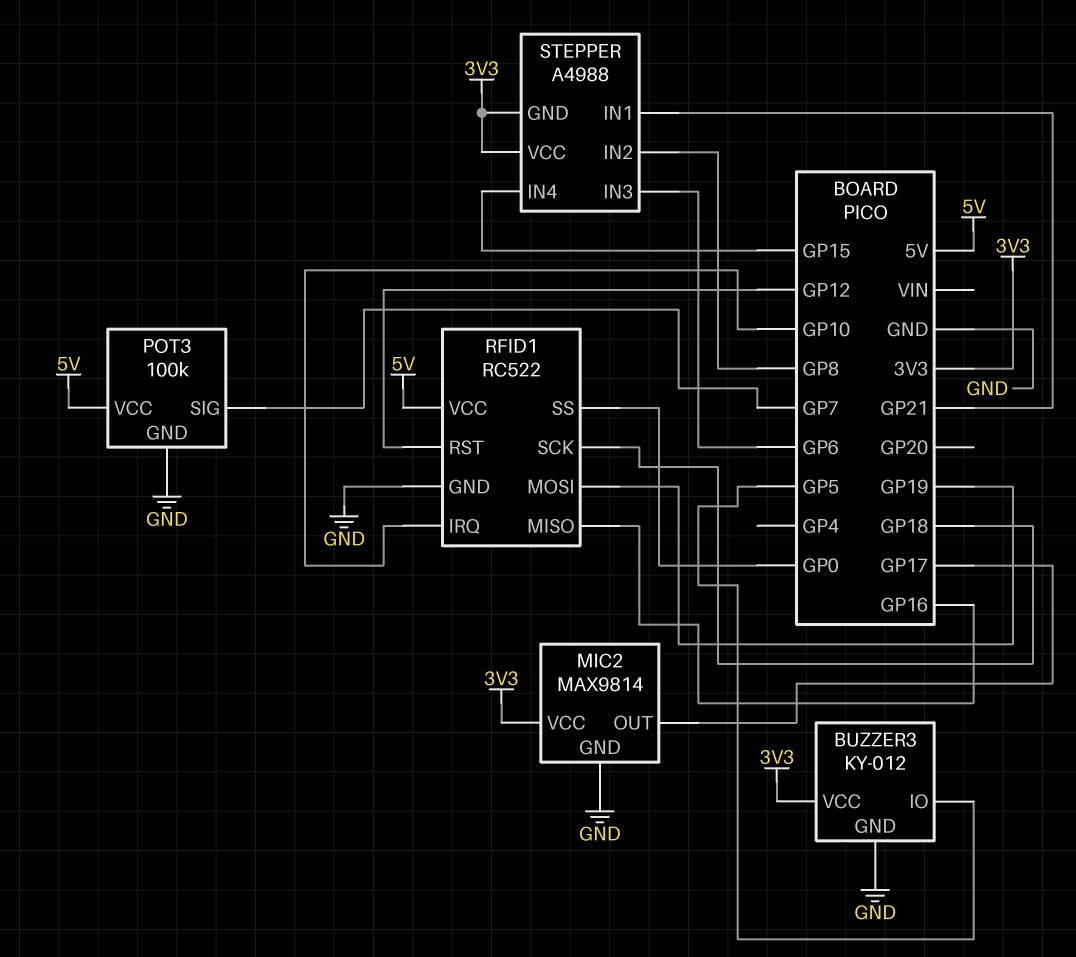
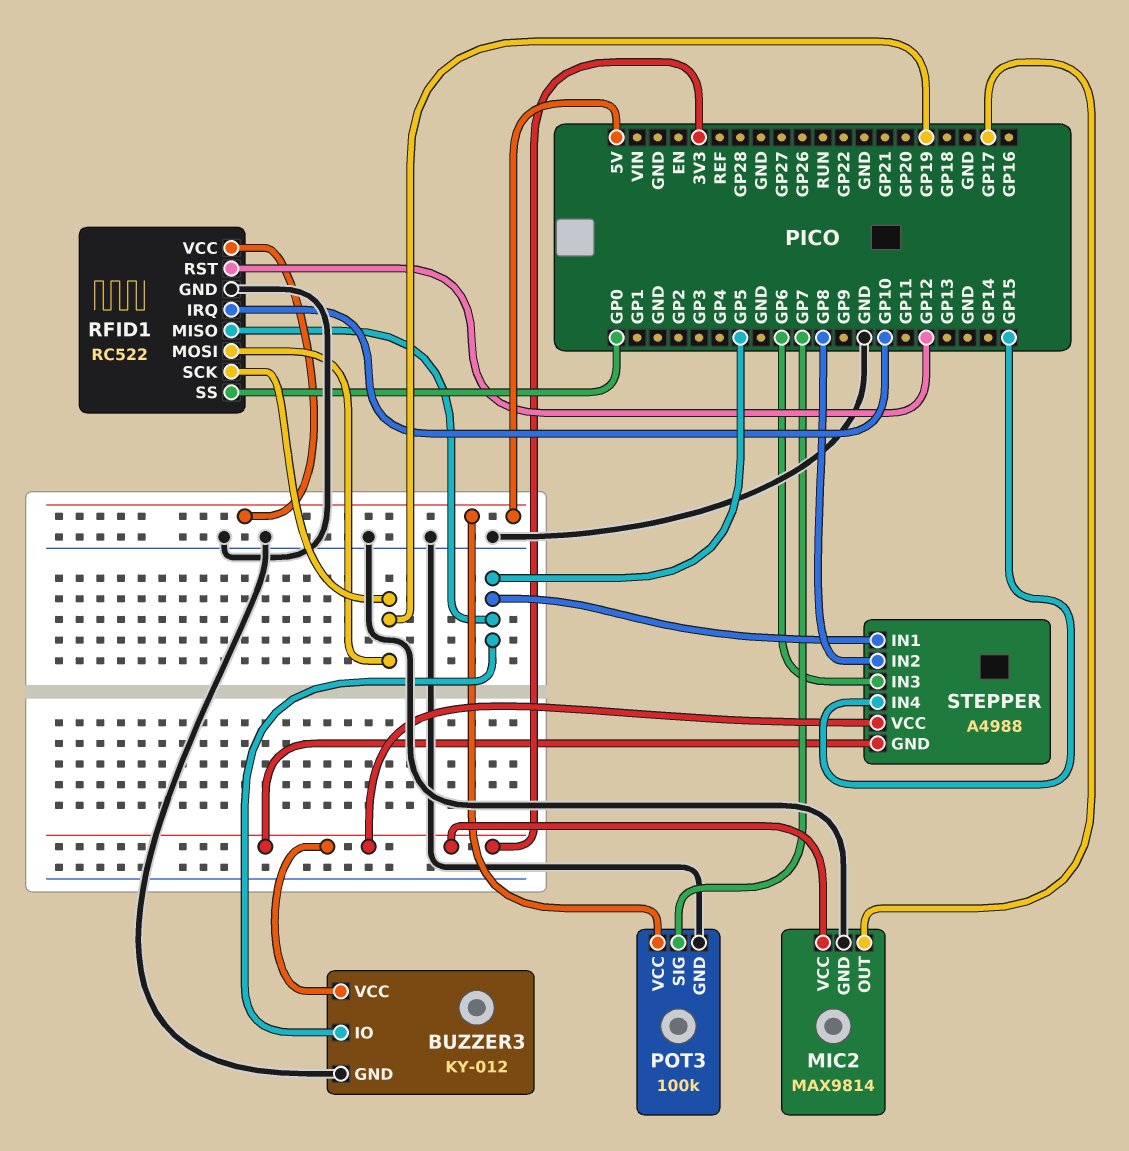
RFID1 pin MISO: GP16 -> GP5
RFID1 pin SCK: GP18 -> GP19
STEPPER pin IN1: GP21 -> GP5

